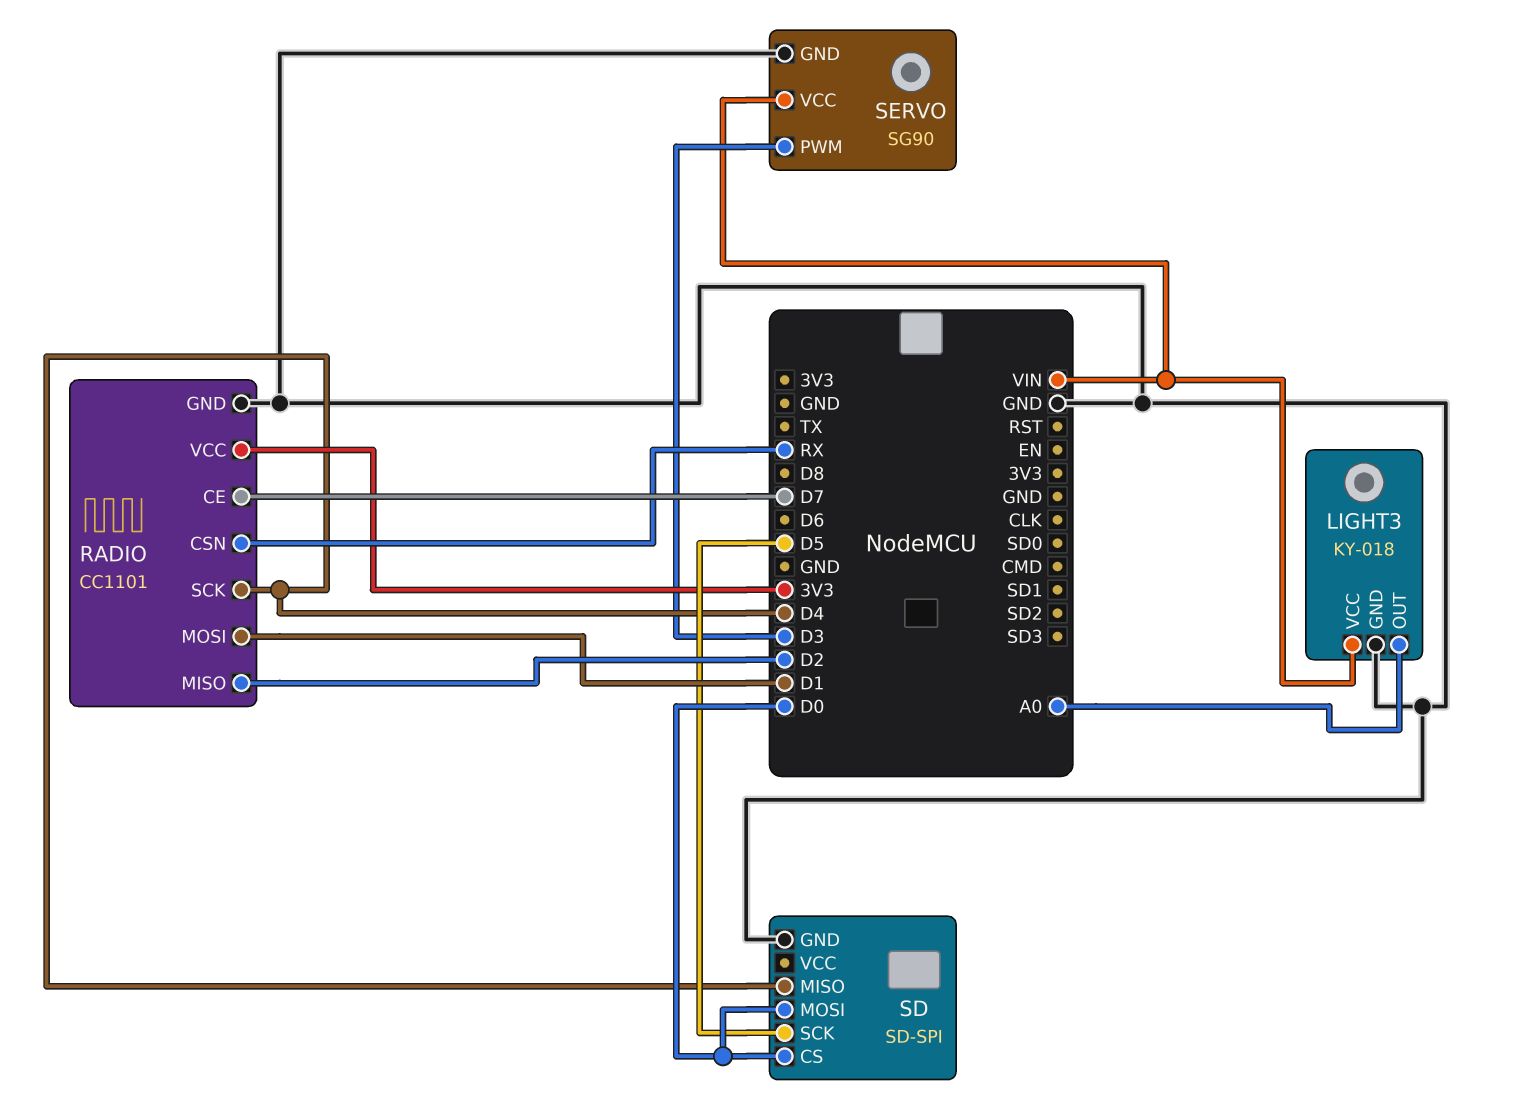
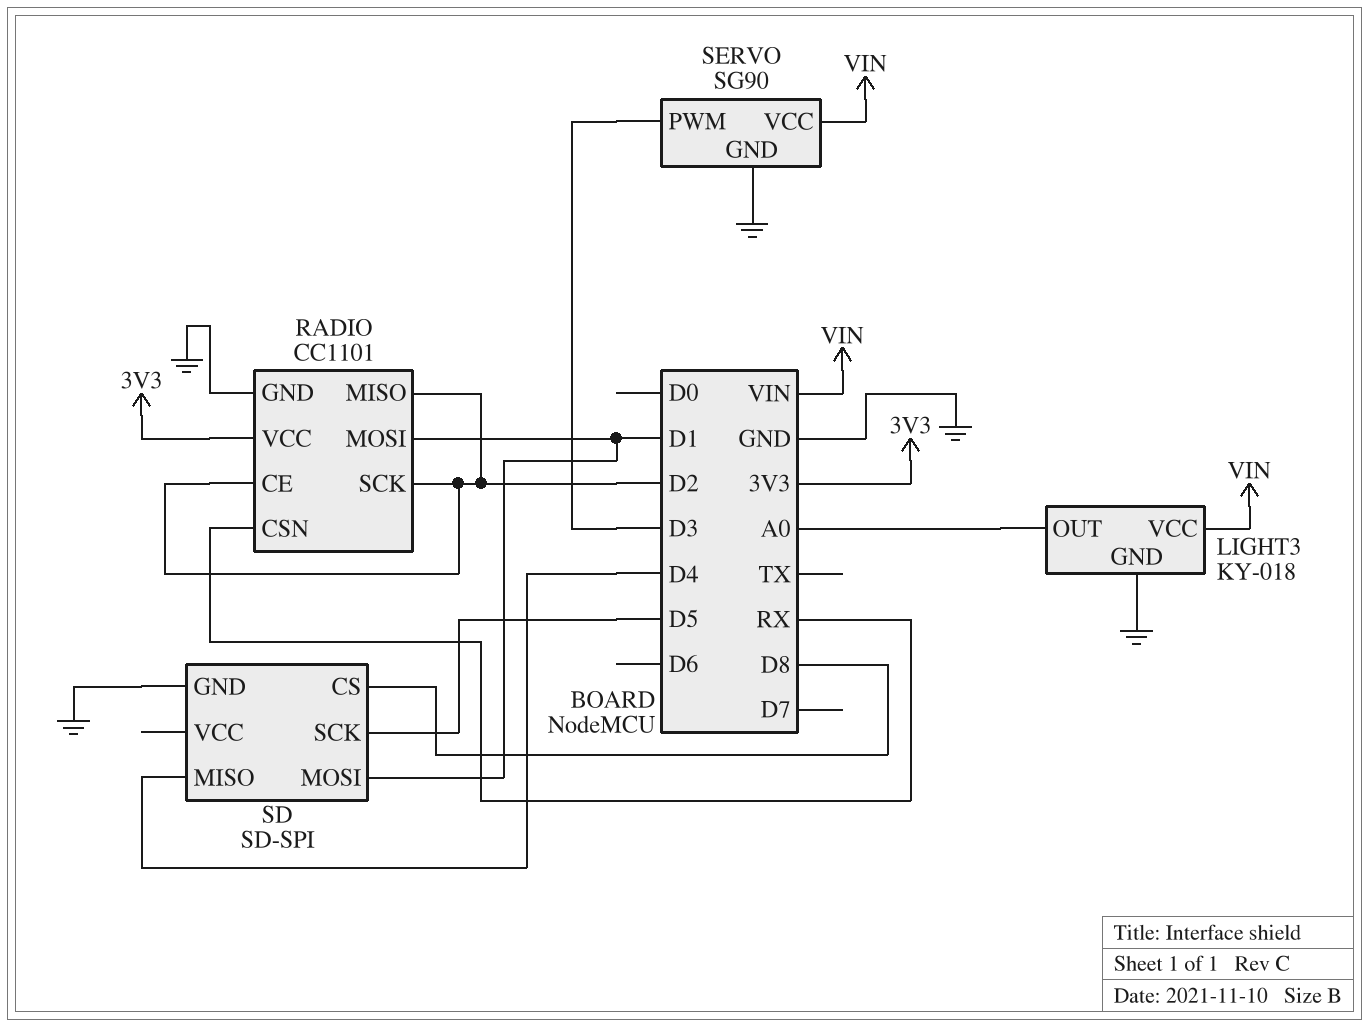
RADIO pin CE: D7 -> D2
RADIO pin SCK: D4 -> D2
SD pin CS: D0 -> D8
SD pin MOSI: D0 -> D1

